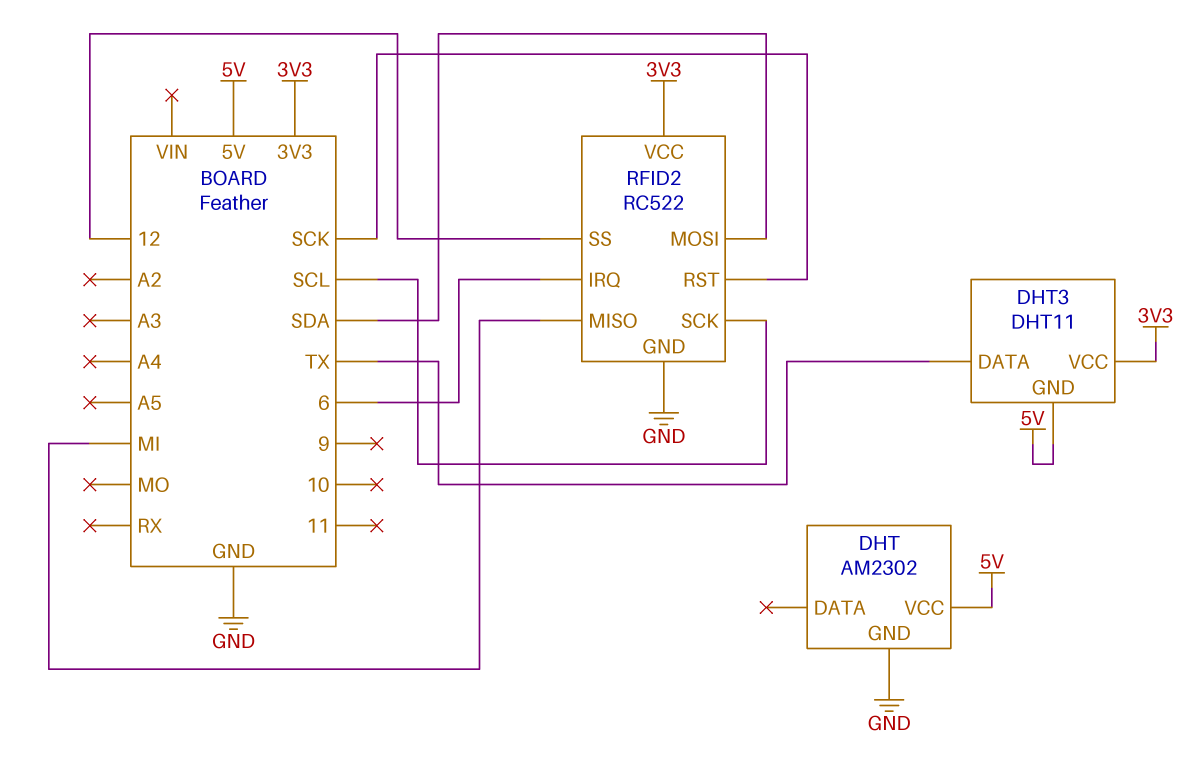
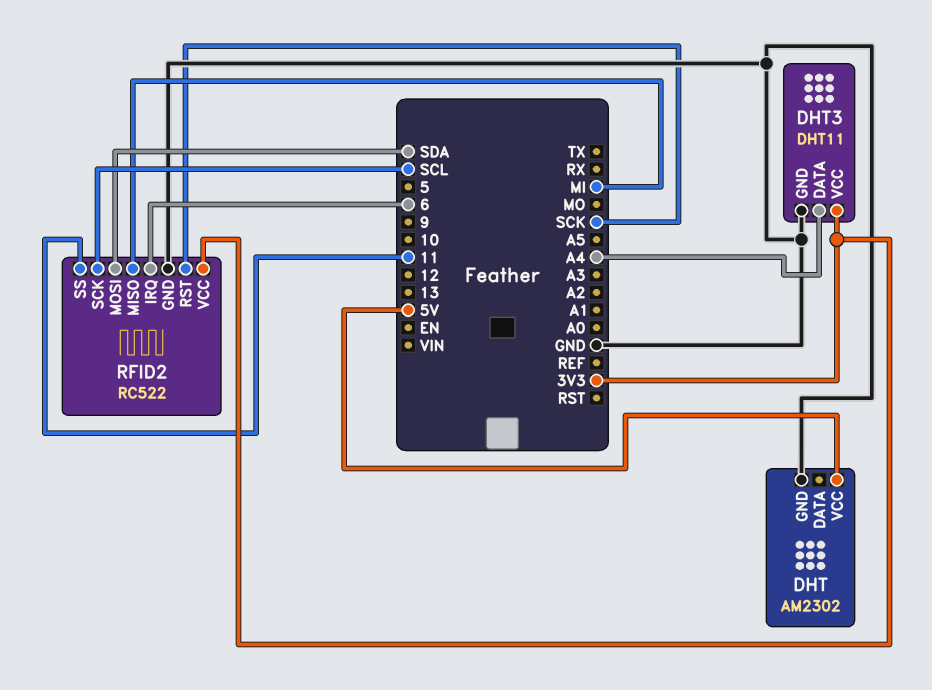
DHT3 pin DATA: TX -> A4
DHT3 pin GND: 5V -> GND
RFID2 pin SS: 12 -> 11

